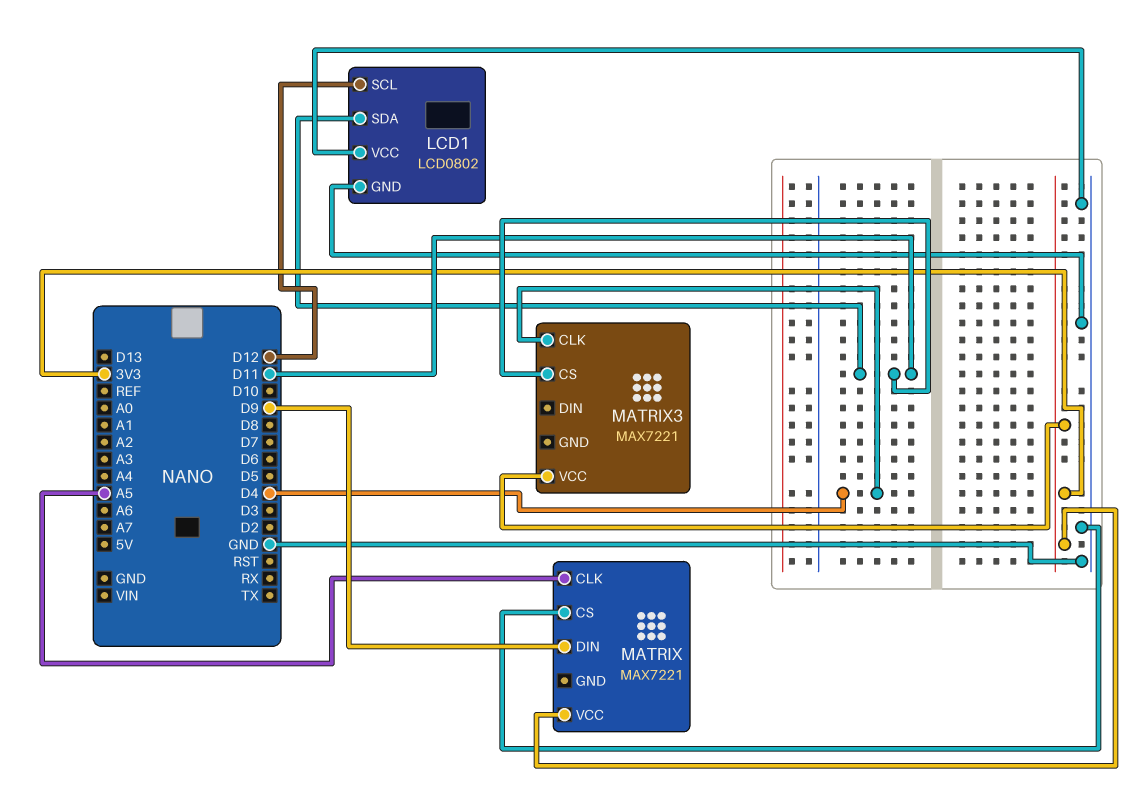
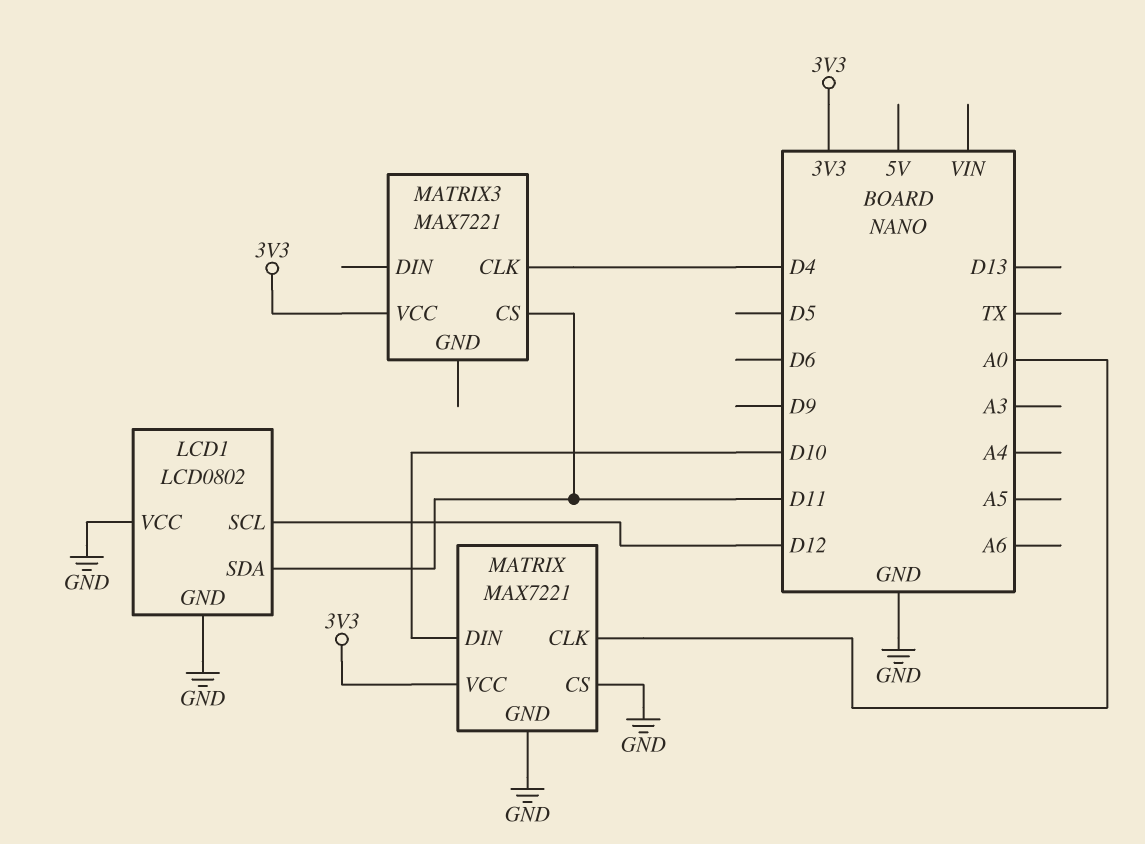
MATRIX pin CLK: A5 -> A0
MATRIX pin DIN: D9 -> D10
MATRIX pin GND: none -> GND

